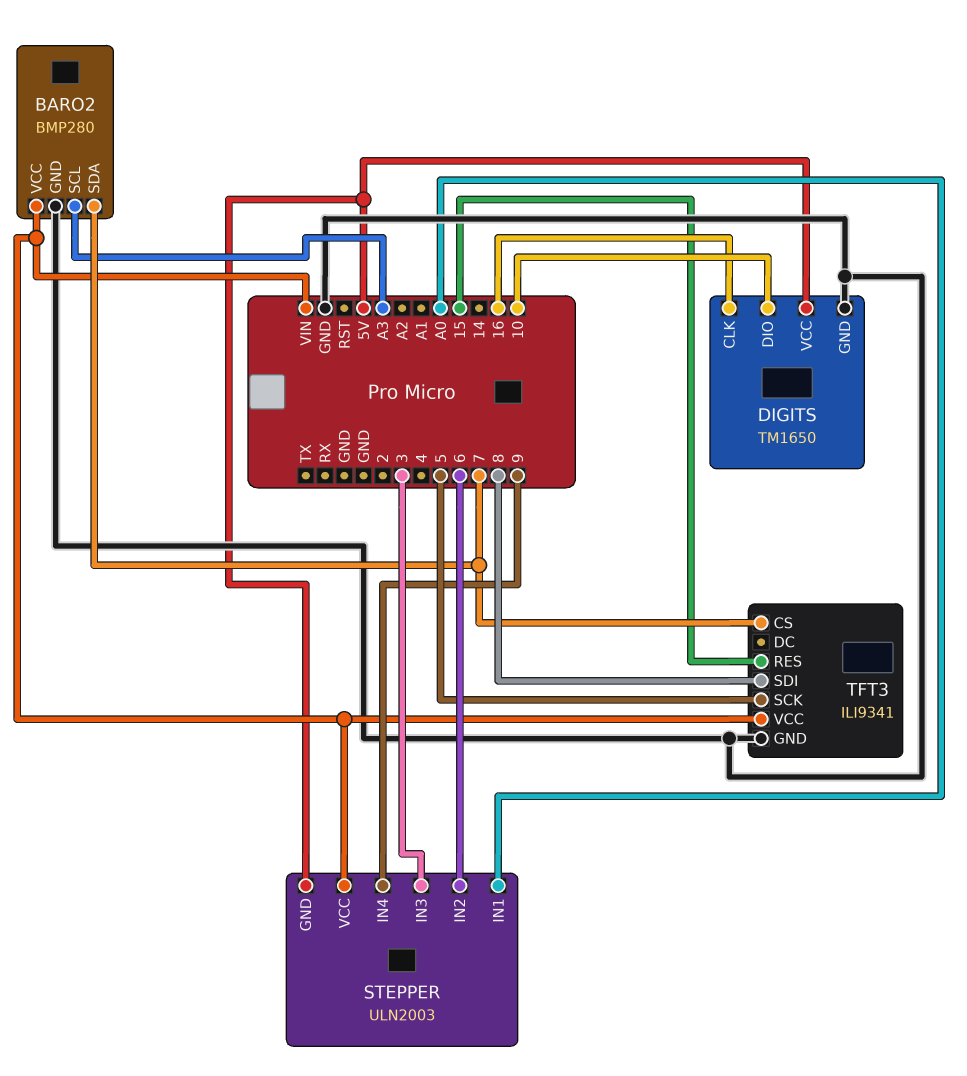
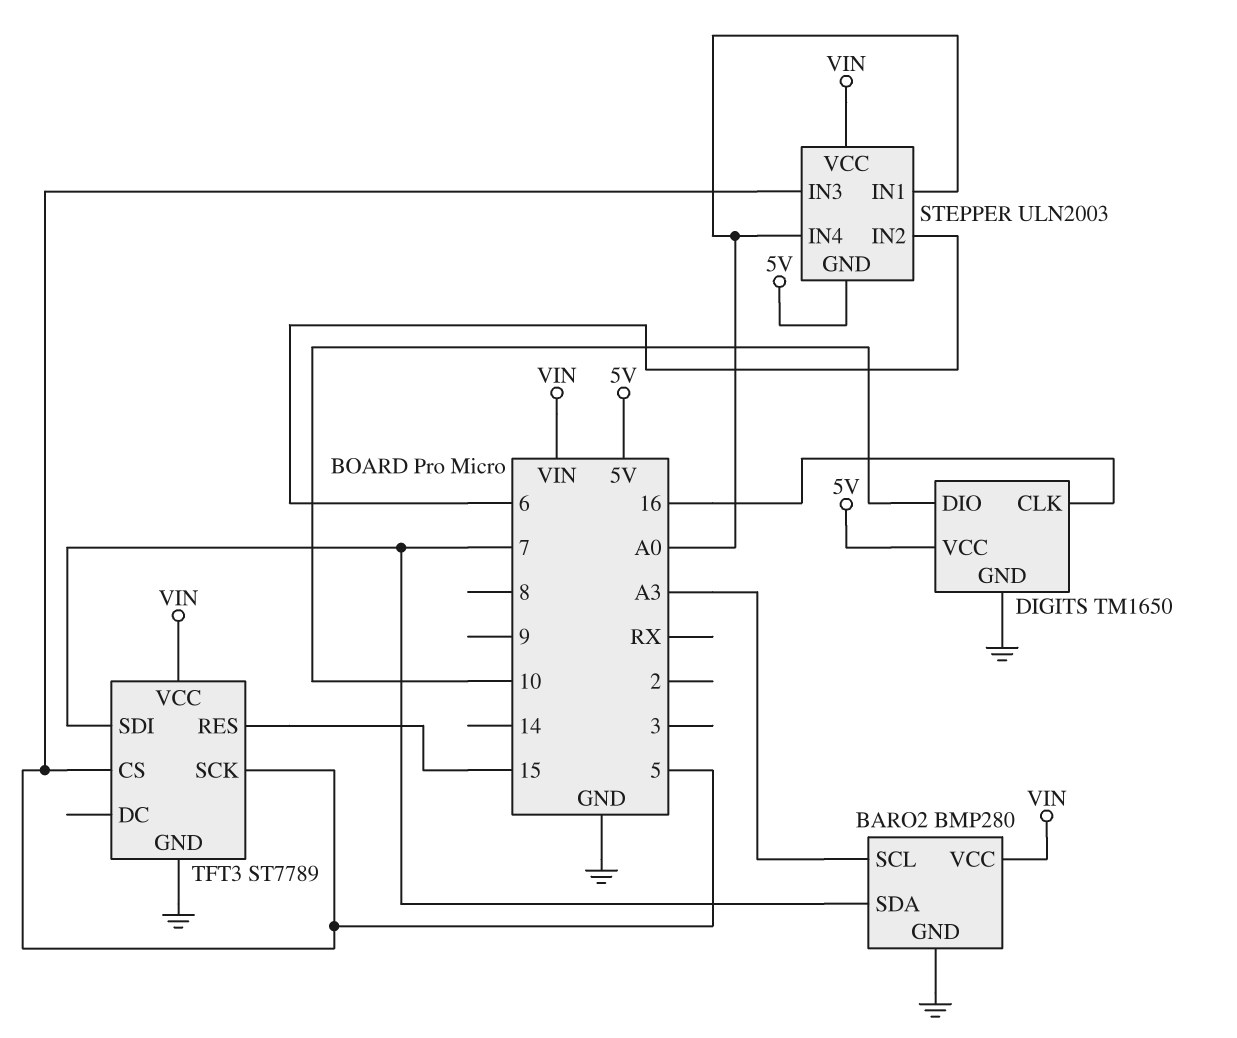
STEPPER pin IN3: 3 -> 5
STEPPER pin IN4: 9 -> A0
TFT3: ILI9341 -> ST7789
TFT3 pin CS: 7 -> 5
TFT3 pin SDI: 8 -> 7

